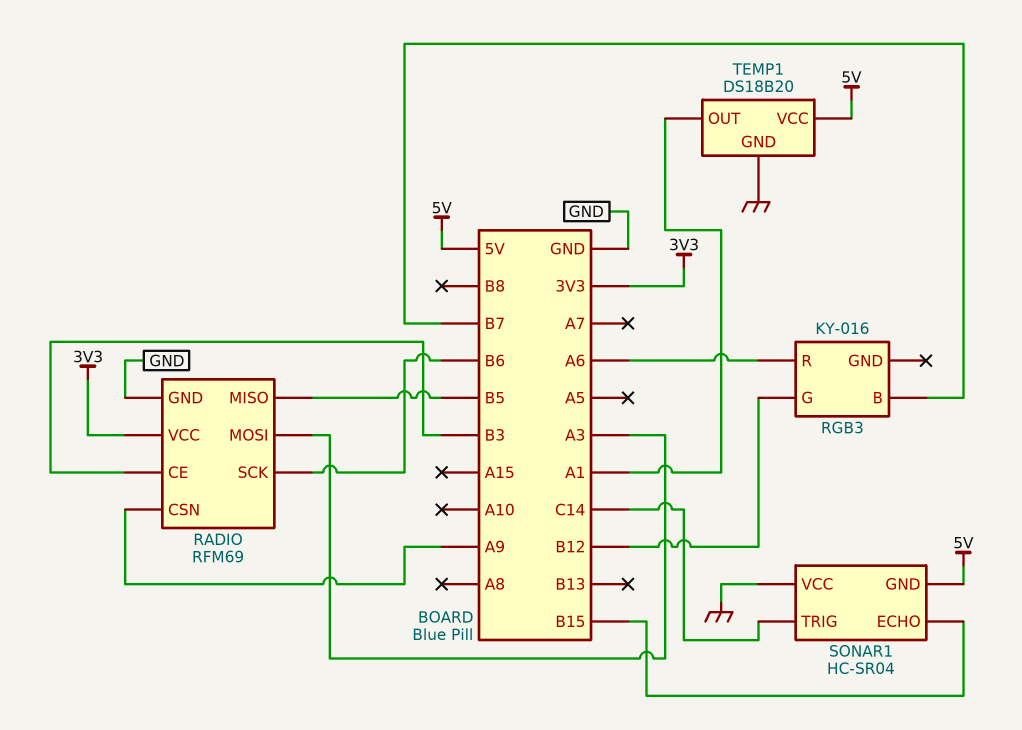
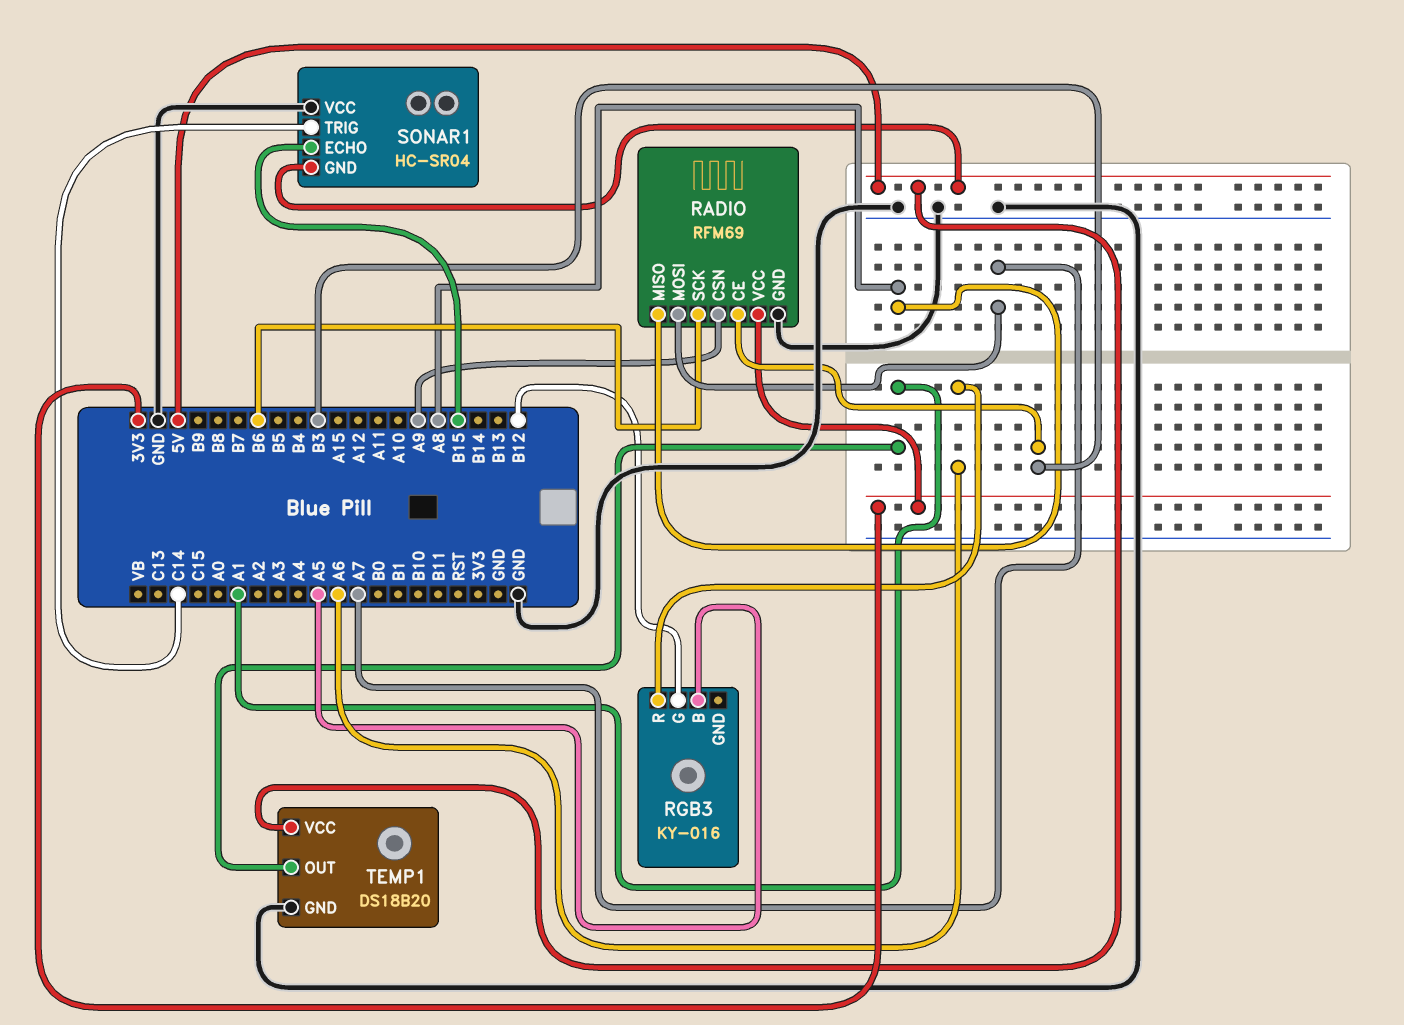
RADIO pin MISO: B5 -> A8
RADIO pin MOSI: A3 -> A7
RGB3 pin B: B7 -> A5

